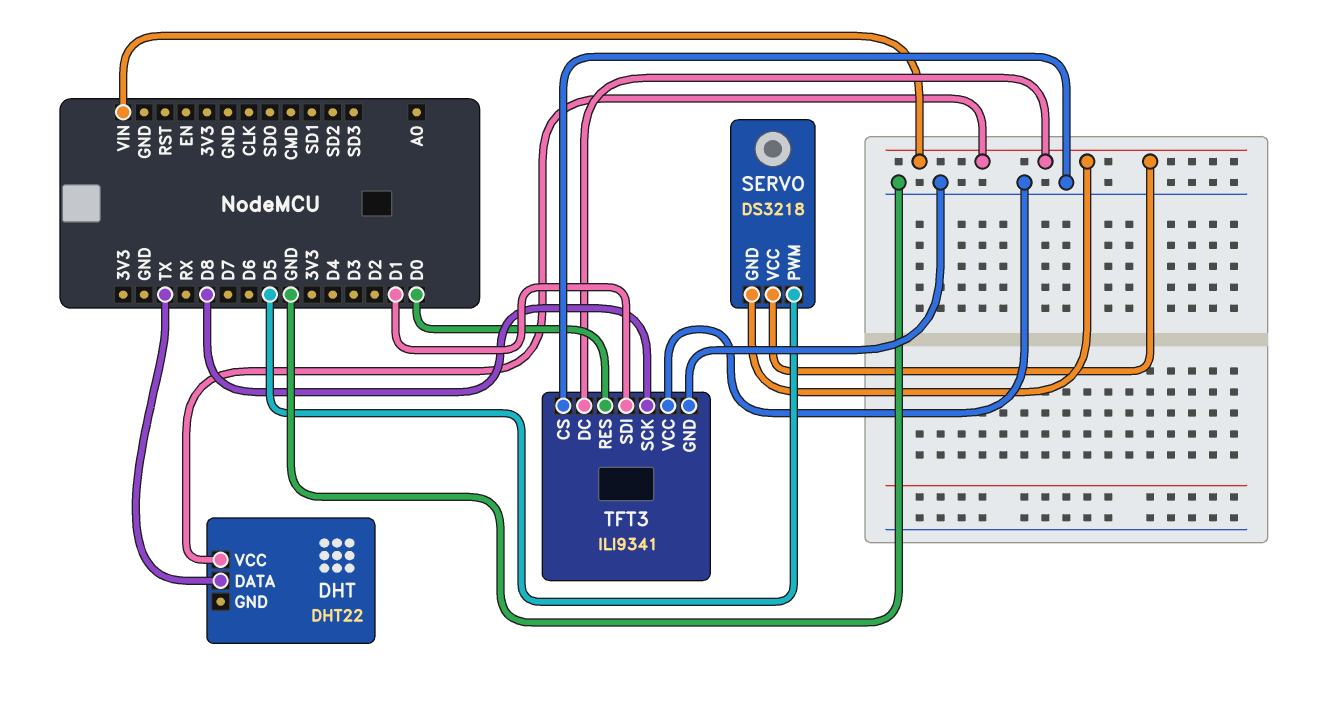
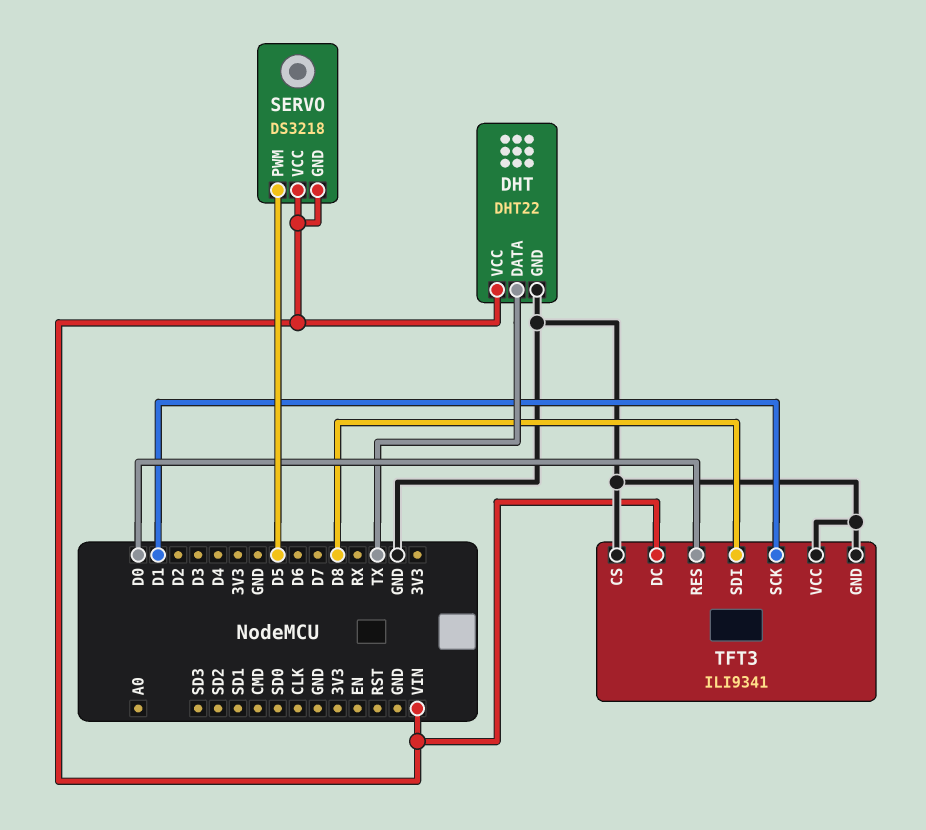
DHT pin GND: none -> GND
TFT3 pin SCK: D8 -> D1
TFT3 pin SDI: D1 -> D8

